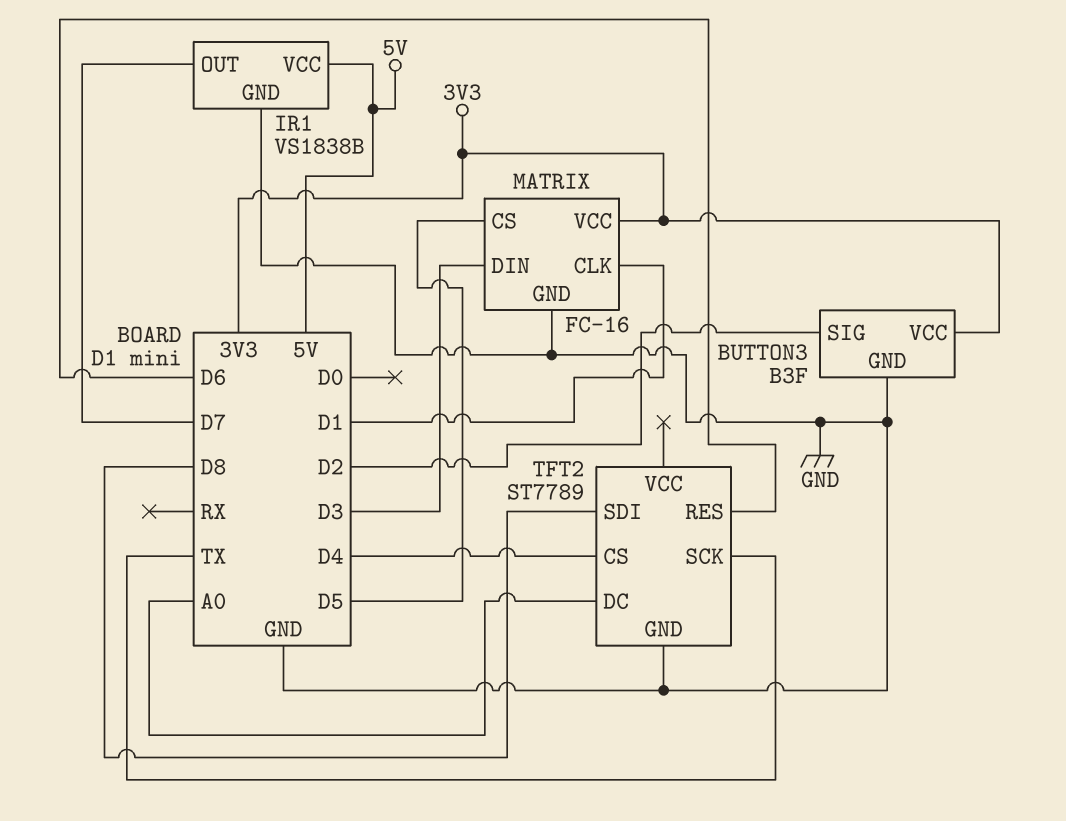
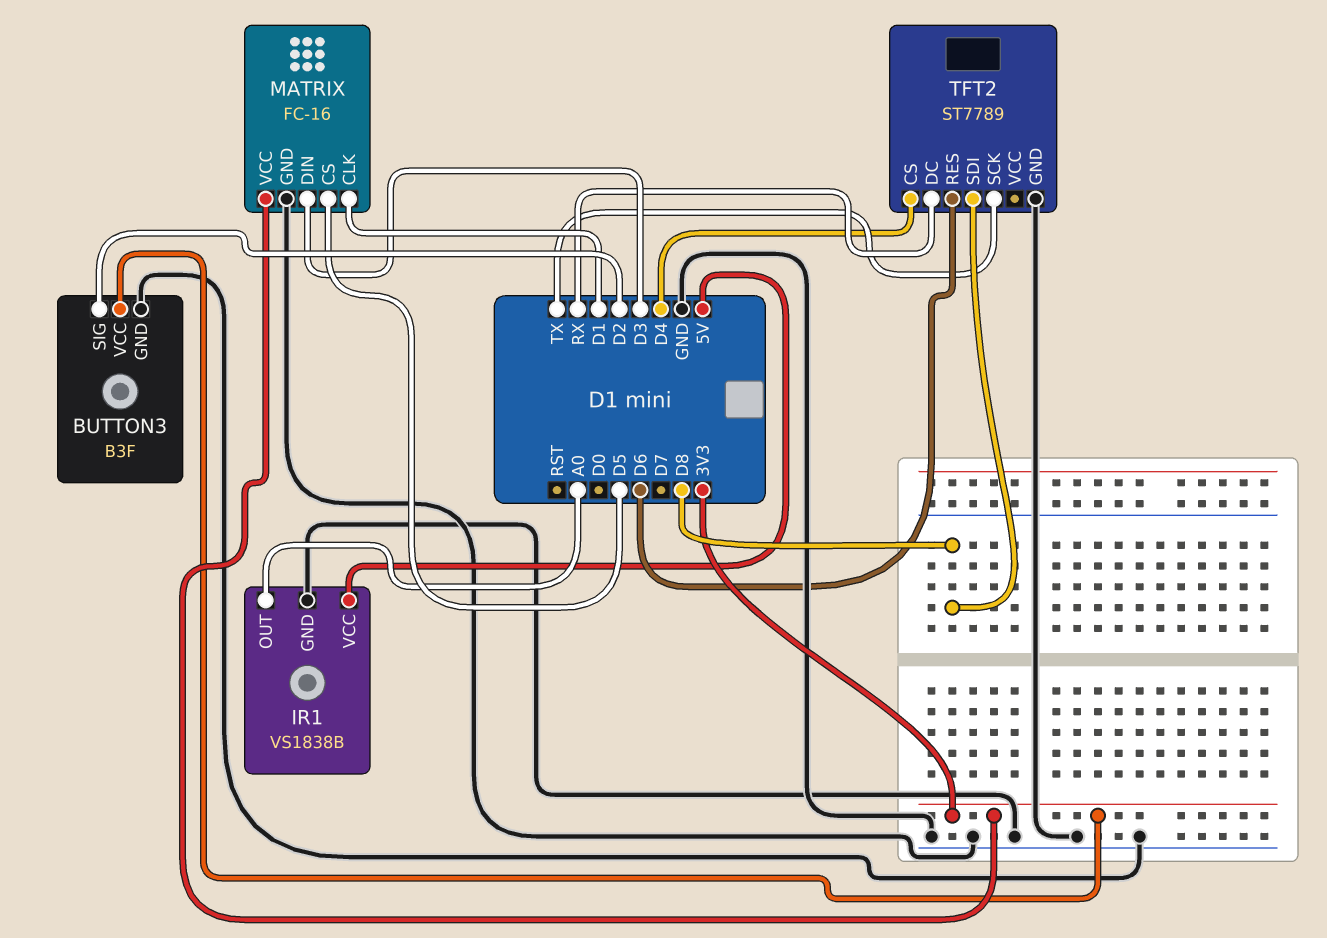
IR1 pin OUT: D7 -> A0
TFT2 pin DC: A0 -> RX

